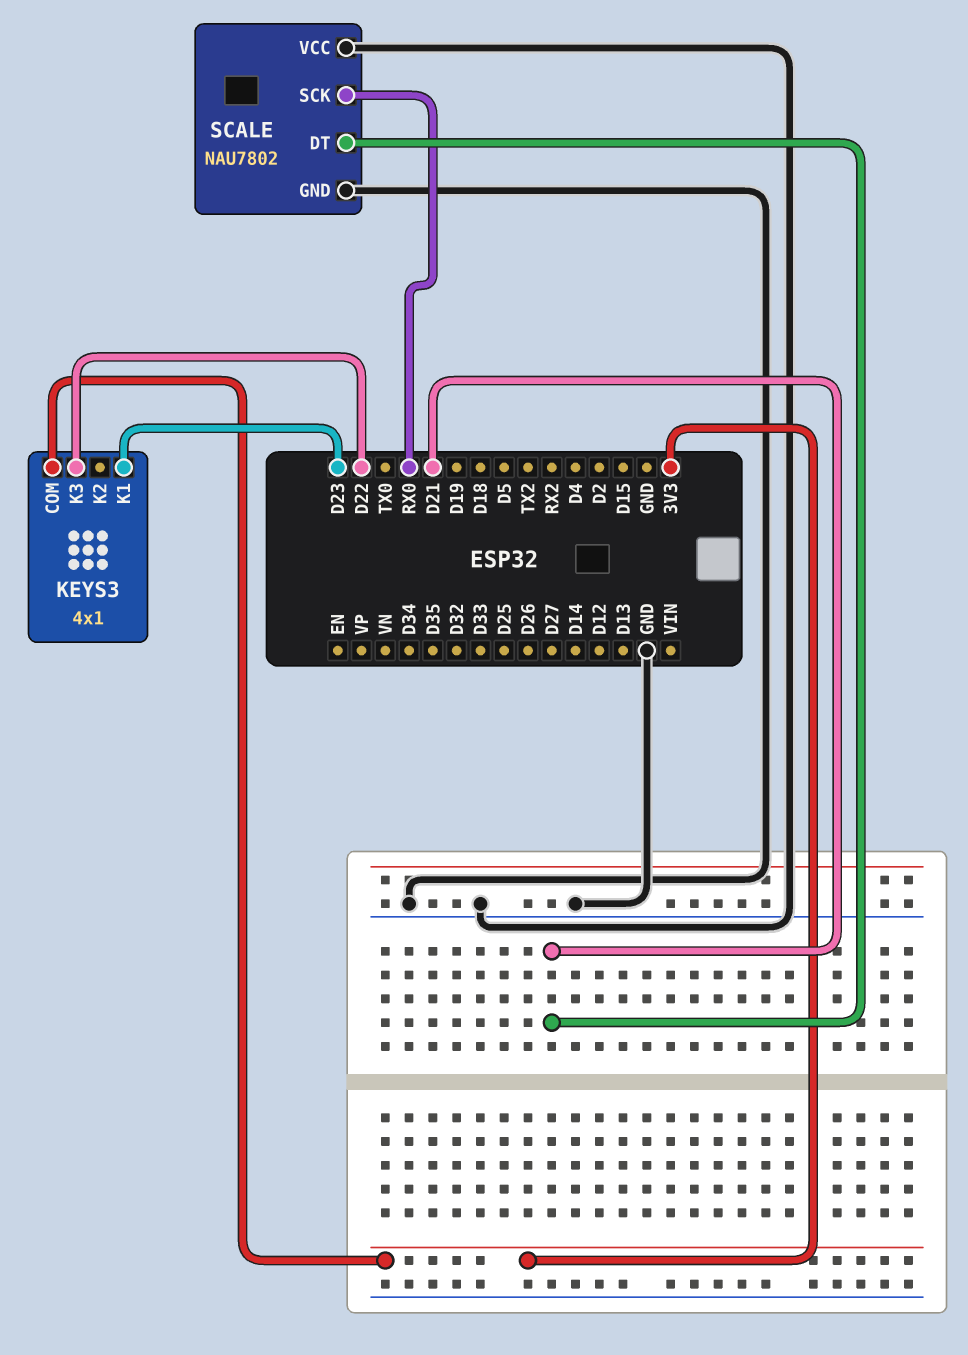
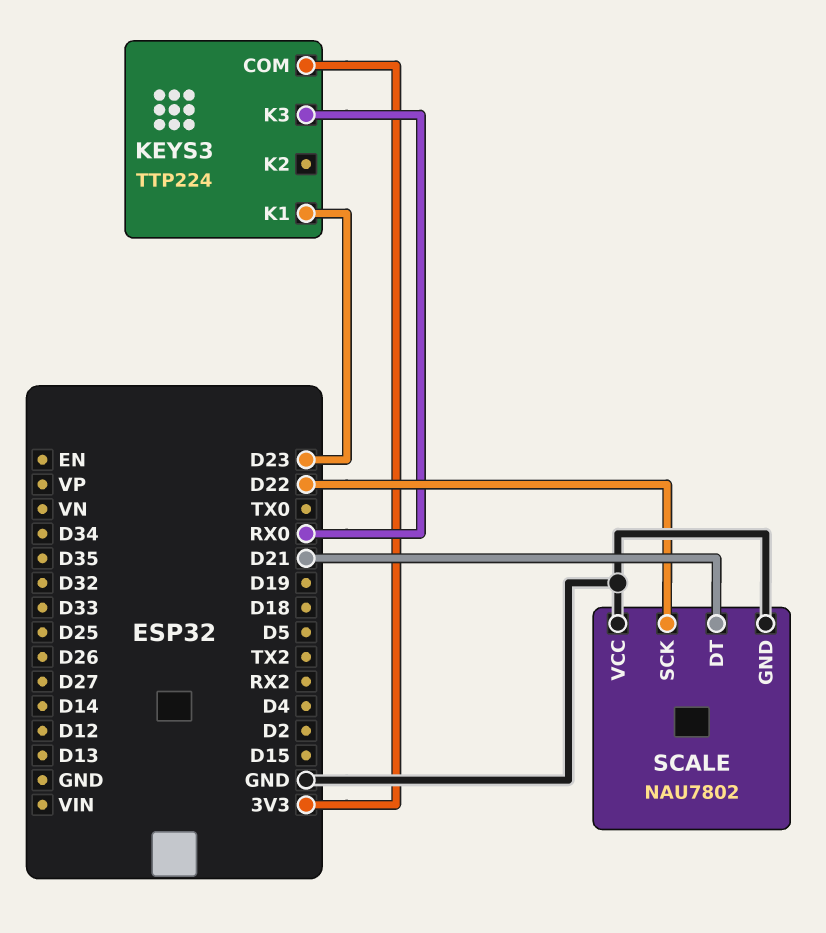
KEYS3: 4x1 -> TTP224
KEYS3 pin K3: D22 -> RX0
SCALE pin SCK: RX0 -> D22

